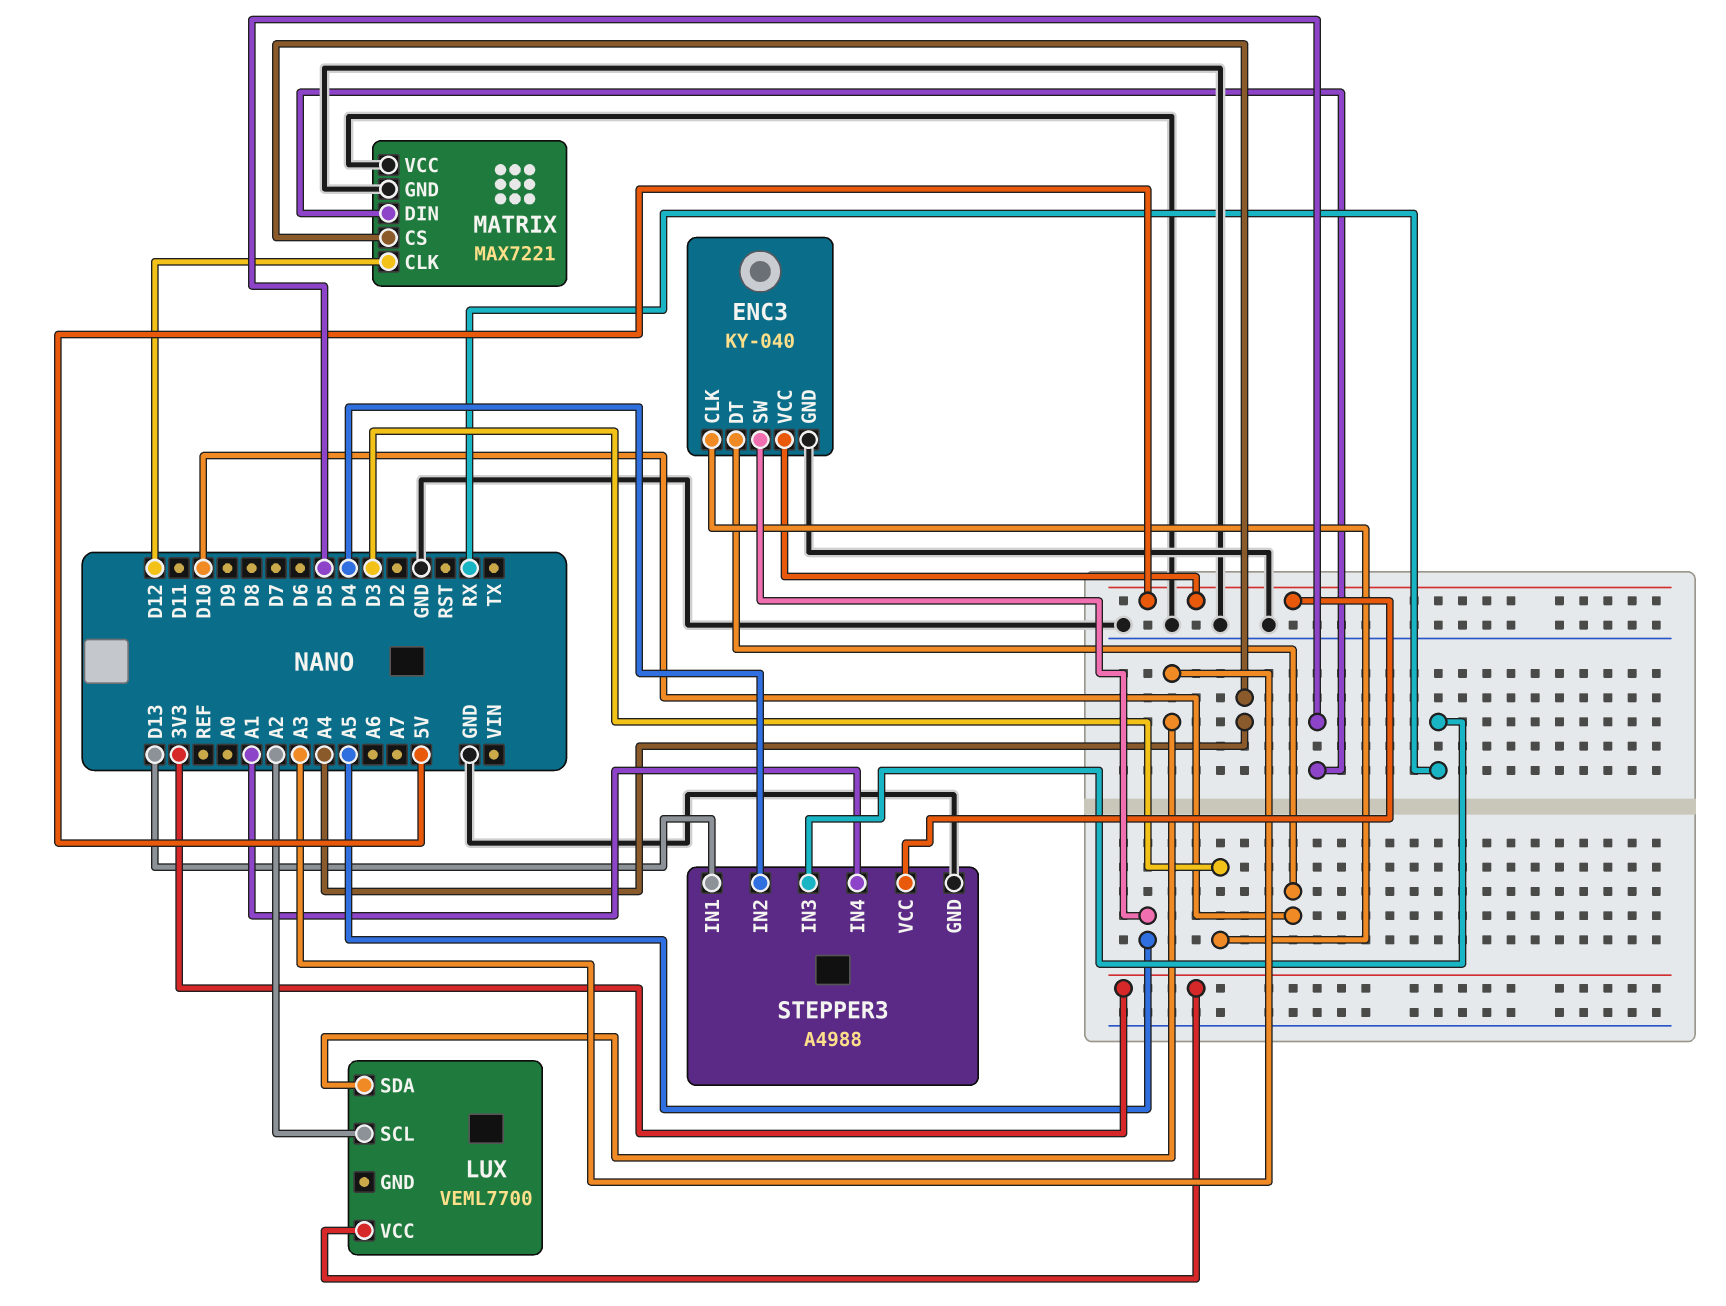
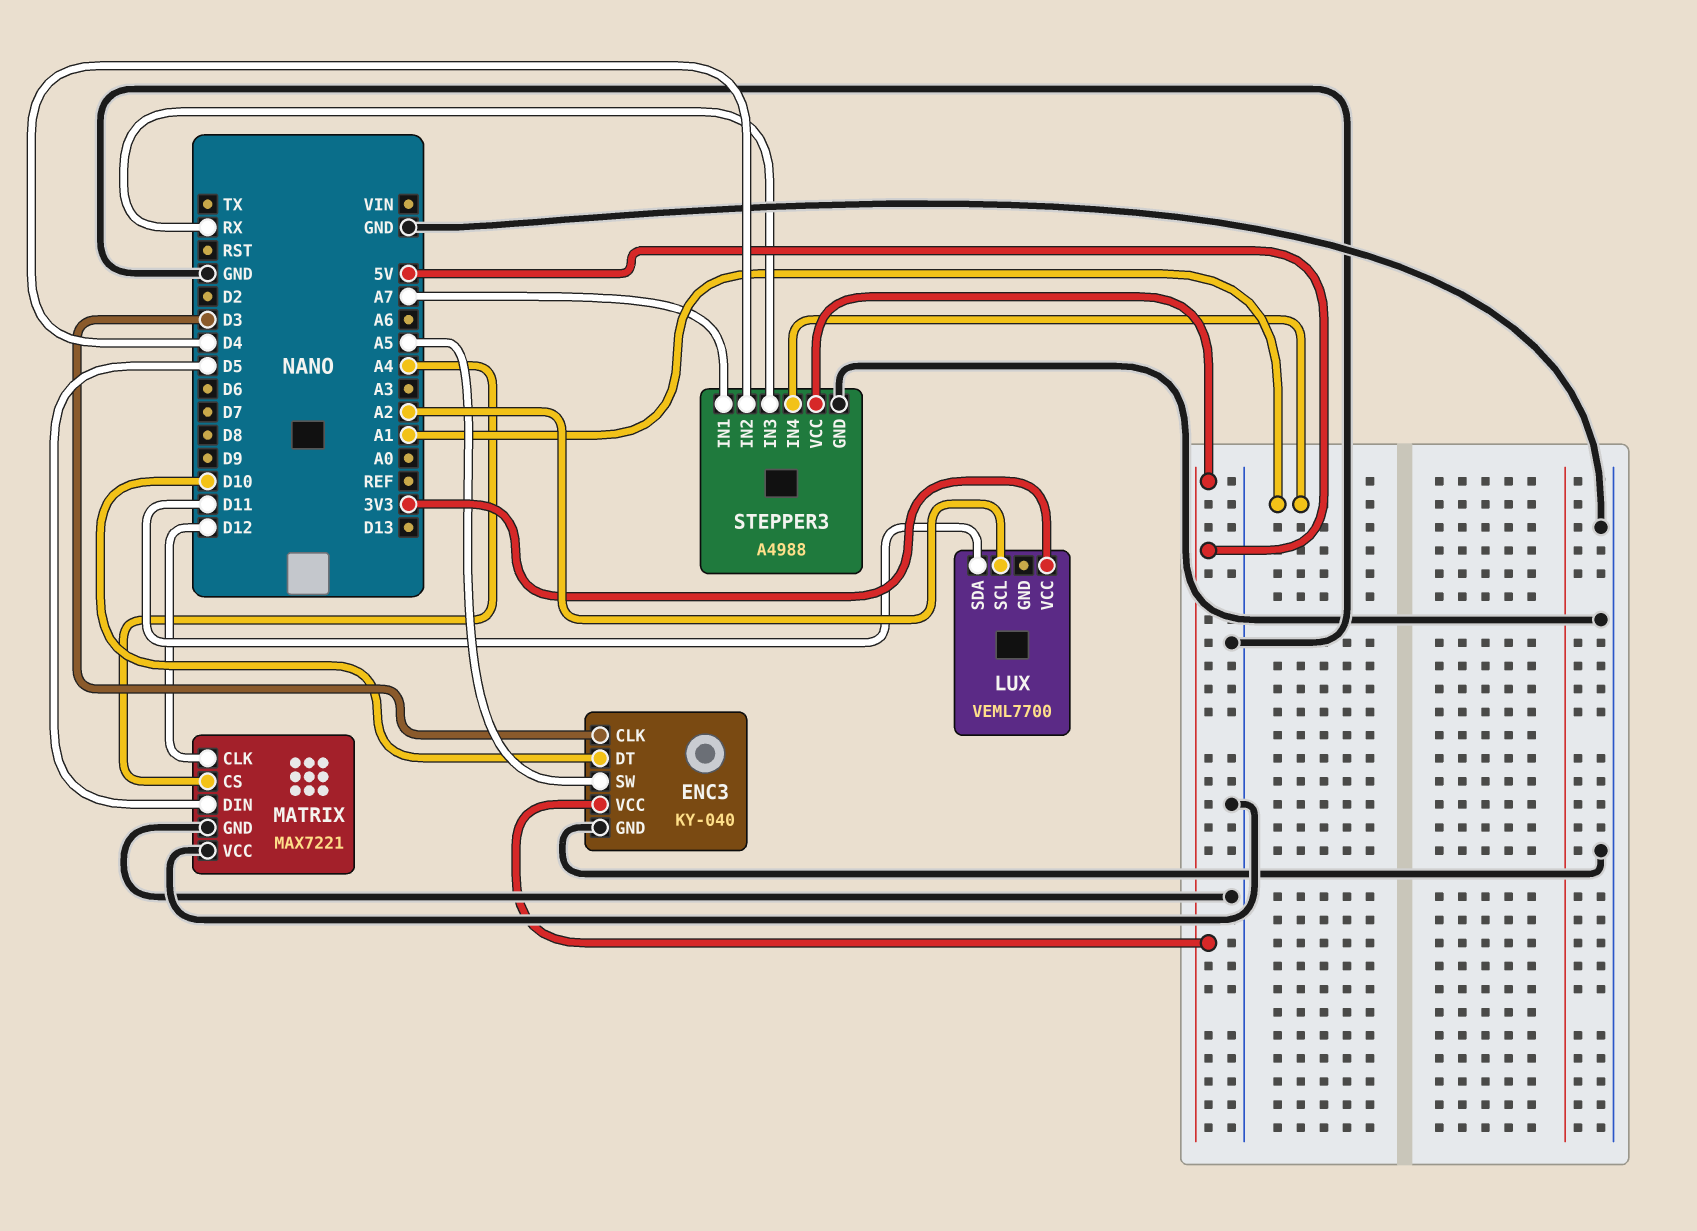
LUX pin SDA: A3 -> D11
STEPPER3 pin IN1: D13 -> A7

